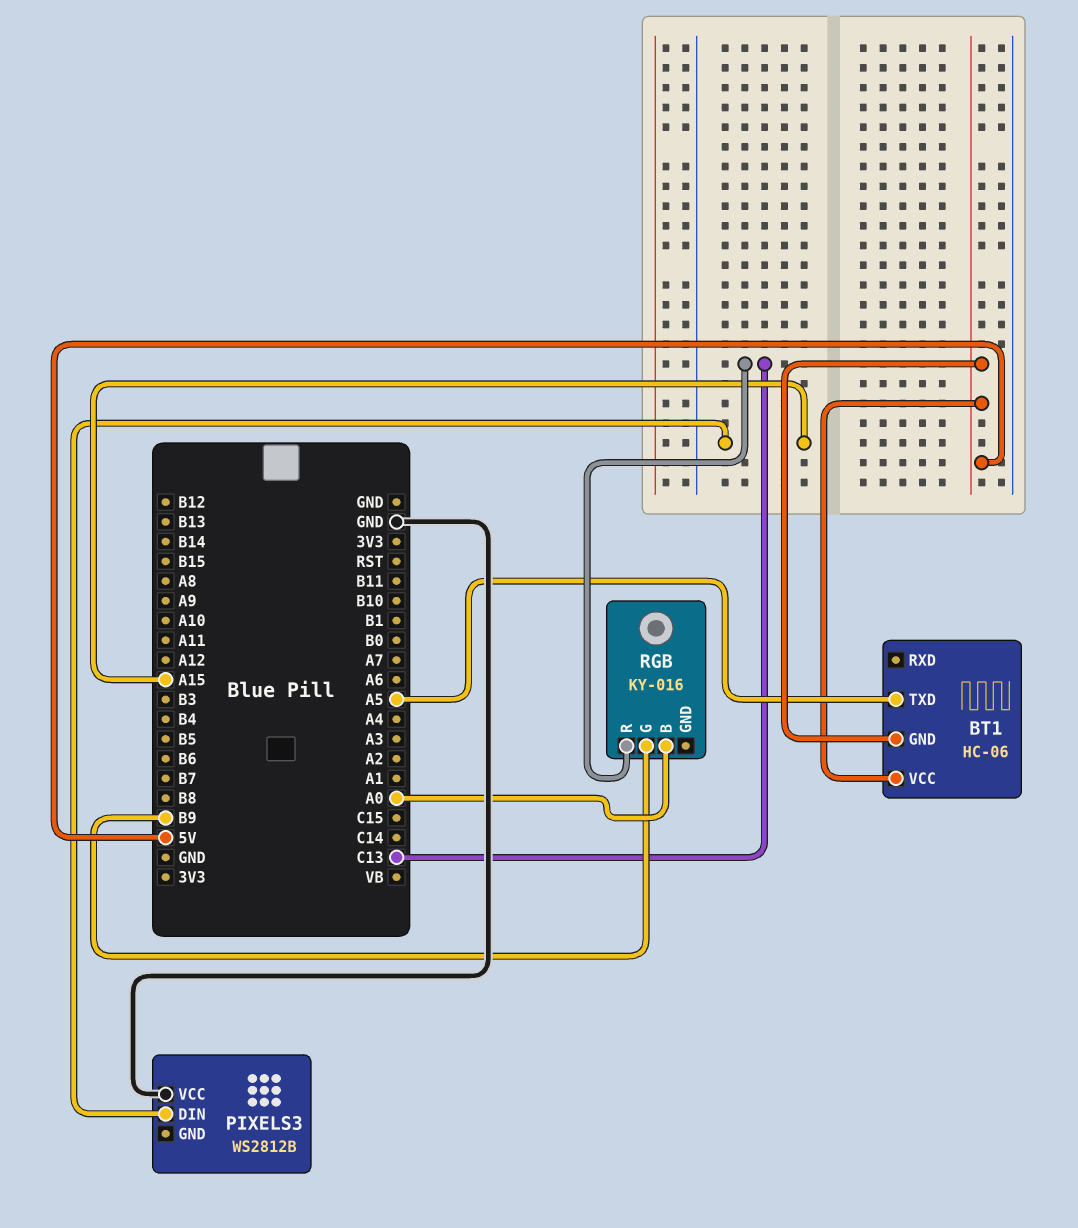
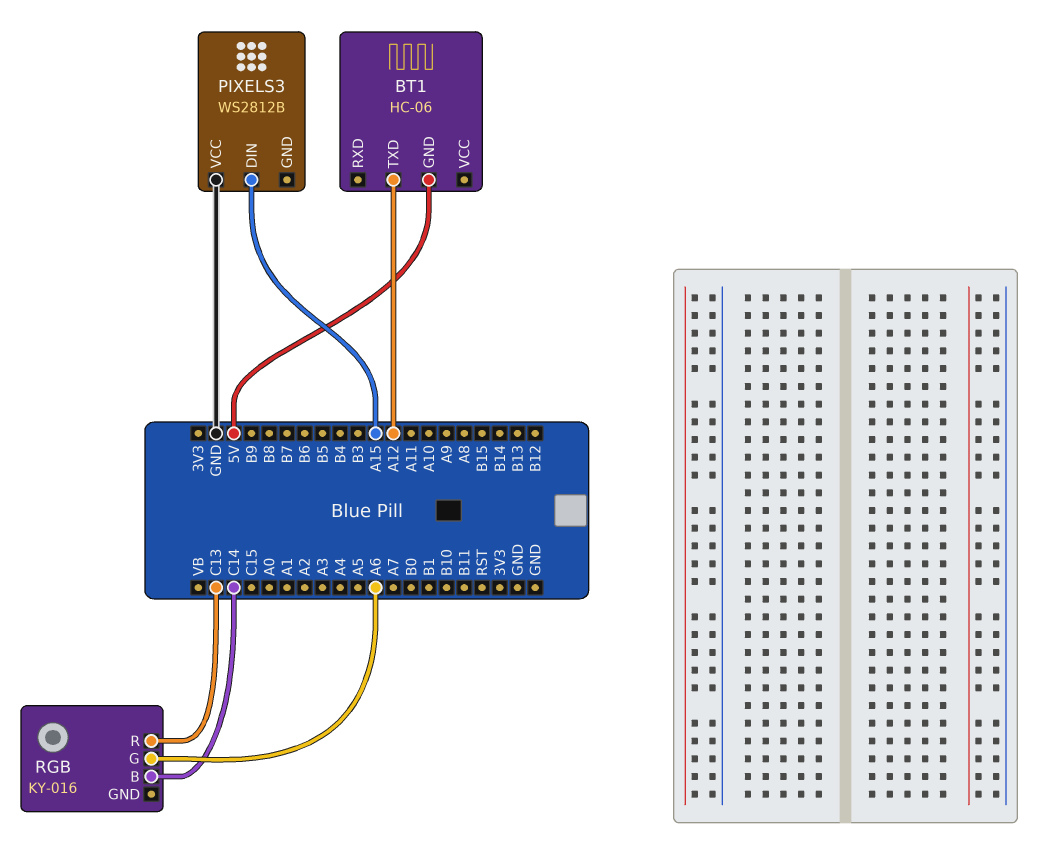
BT1 pin TXD: A5 -> A12
BT1 pin VCC: 5V -> none
RGB pin B: A0 -> C14
RGB pin G: B9 -> A6

